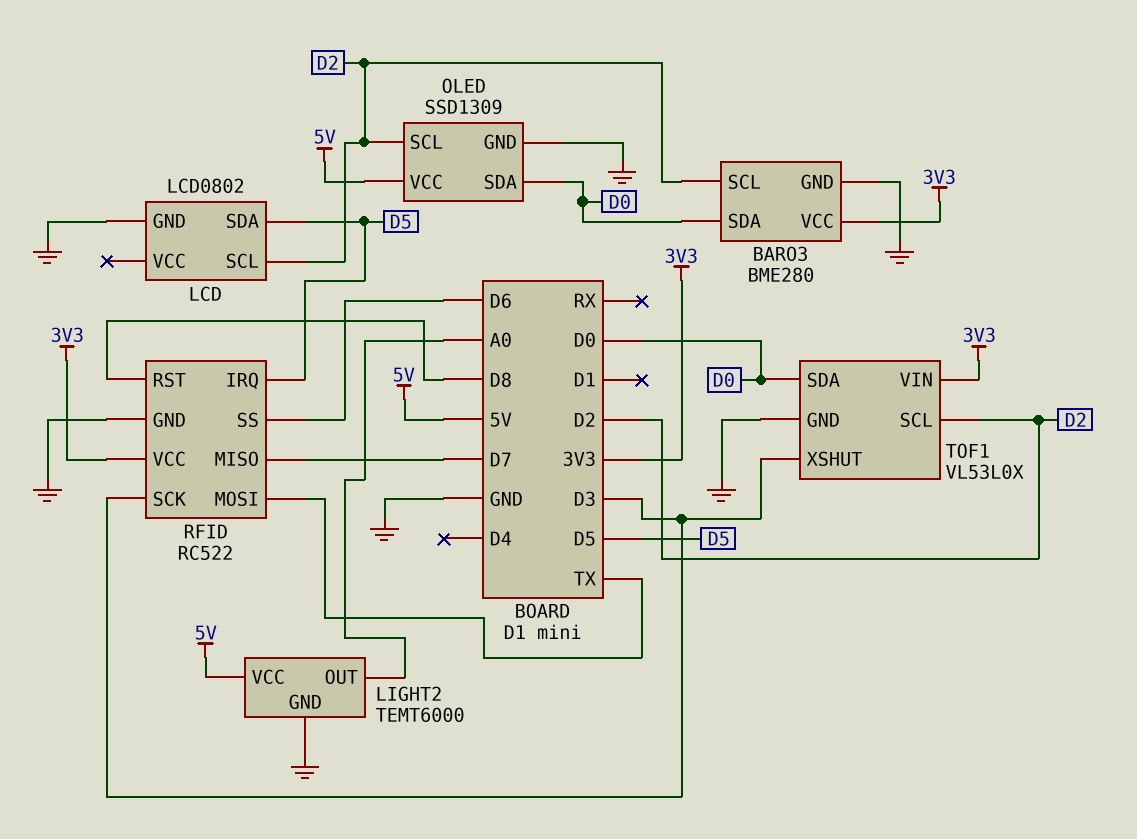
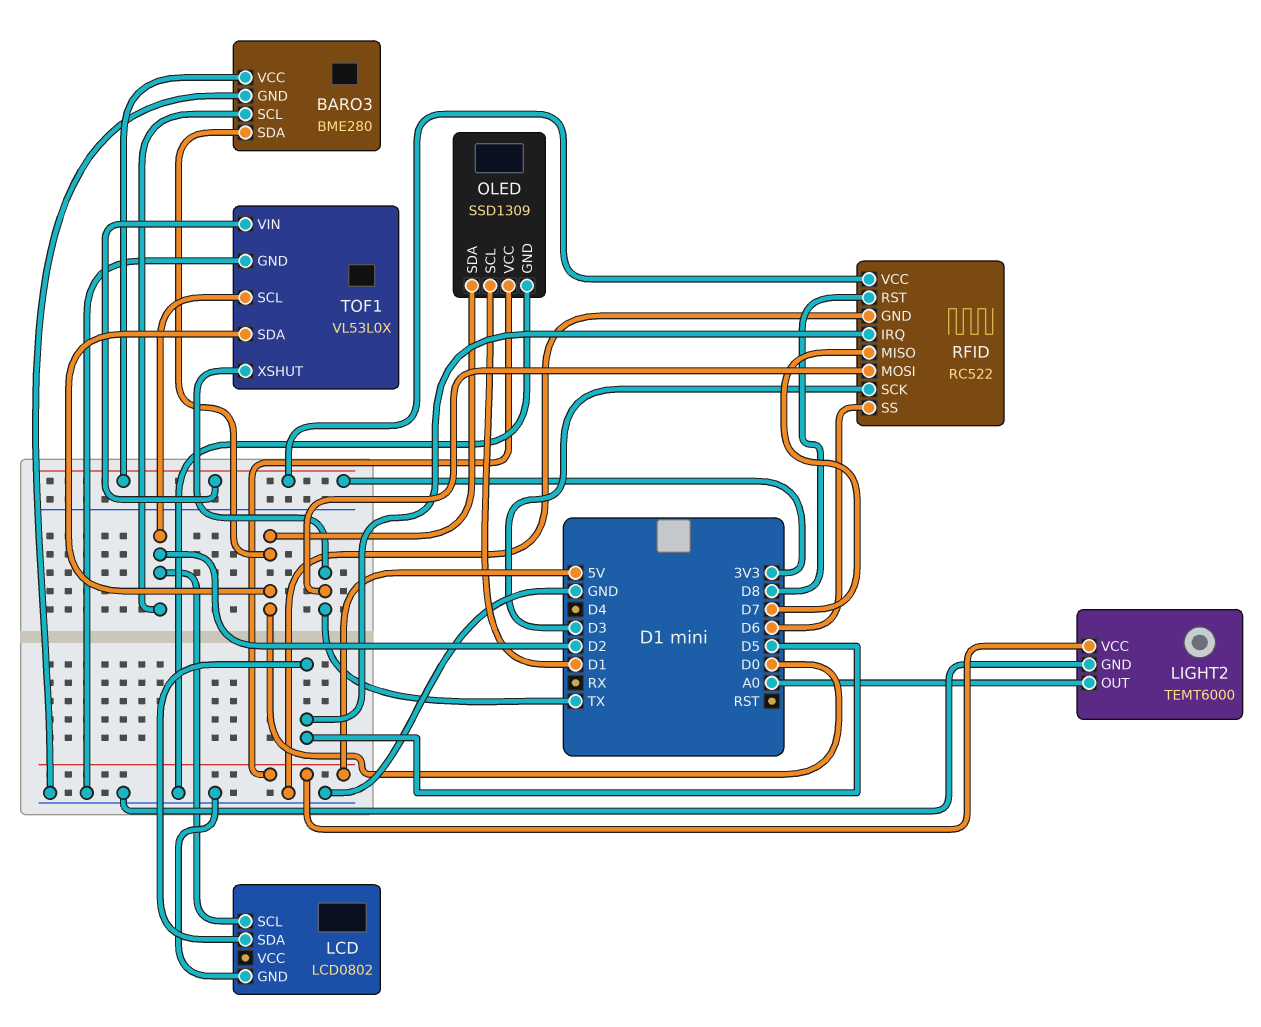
OLED pin SCL: D2 -> D1
TOF1 pin XSHUT: D3 -> TX

